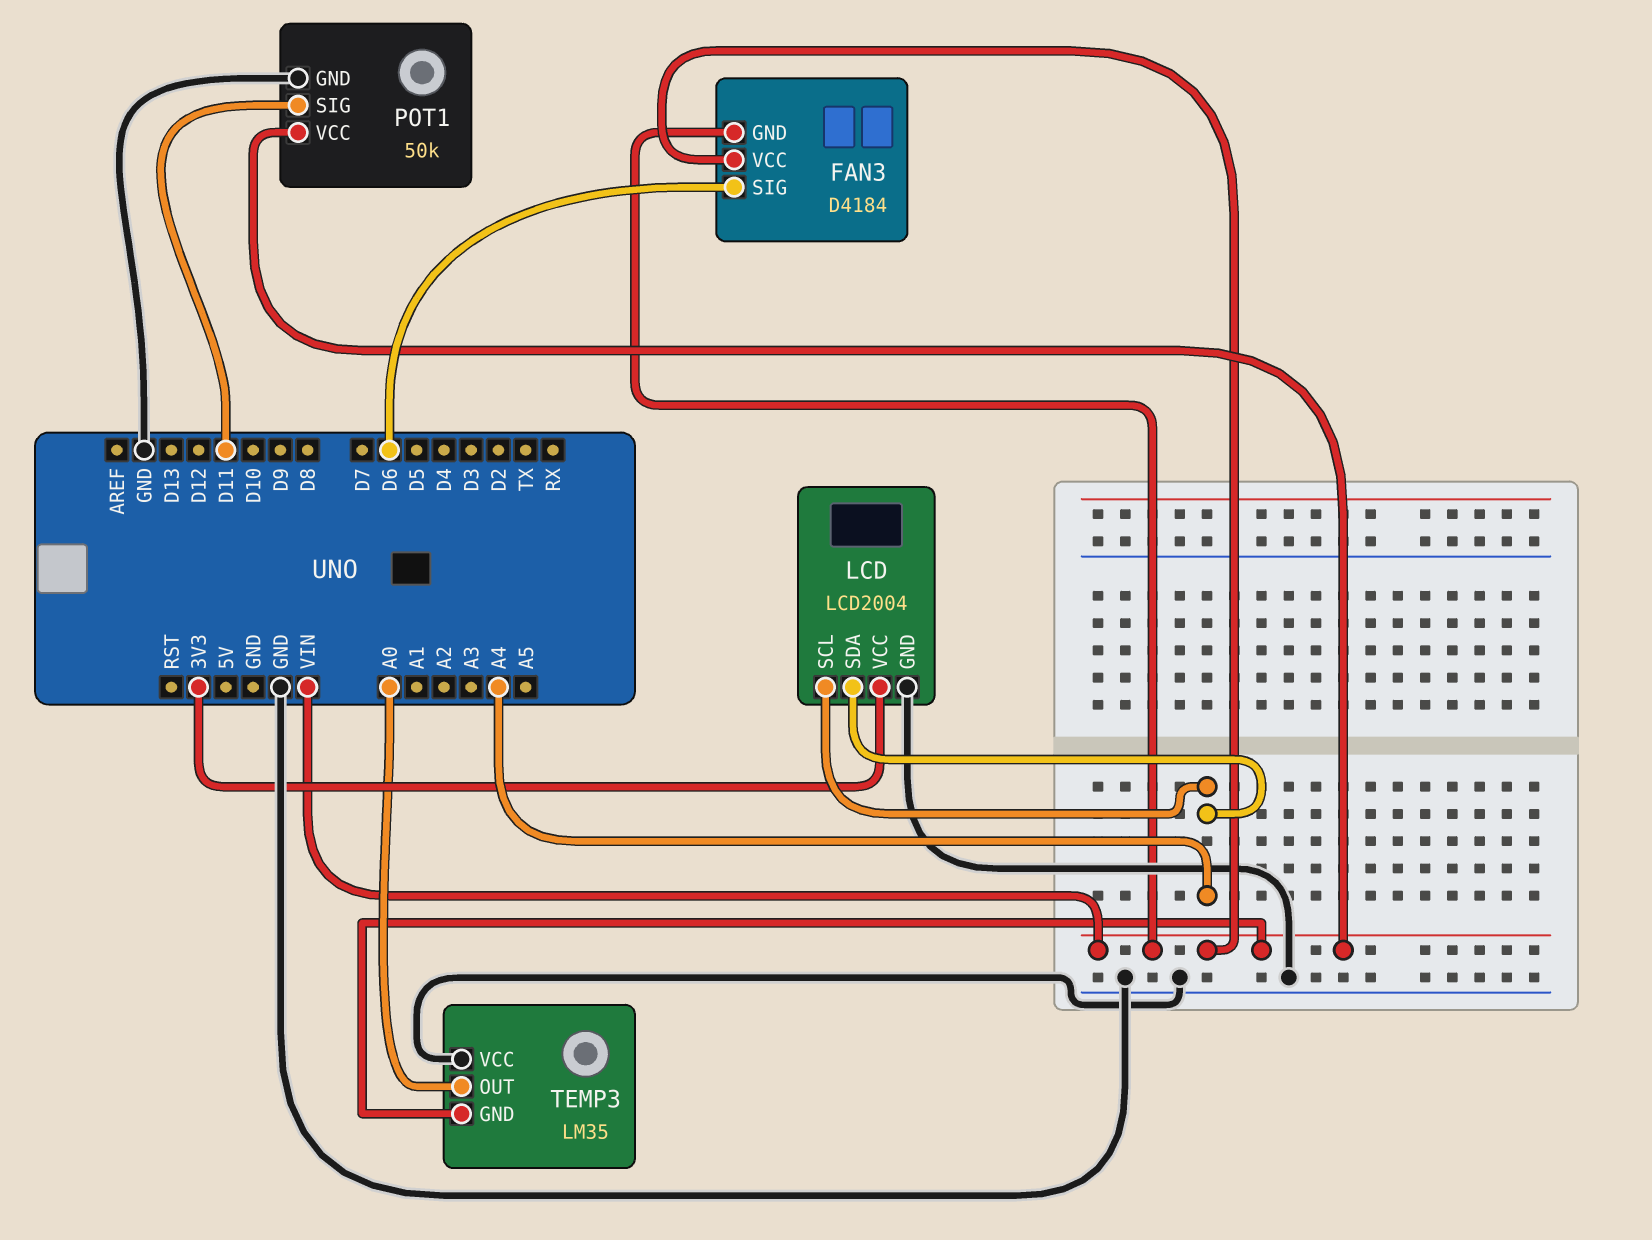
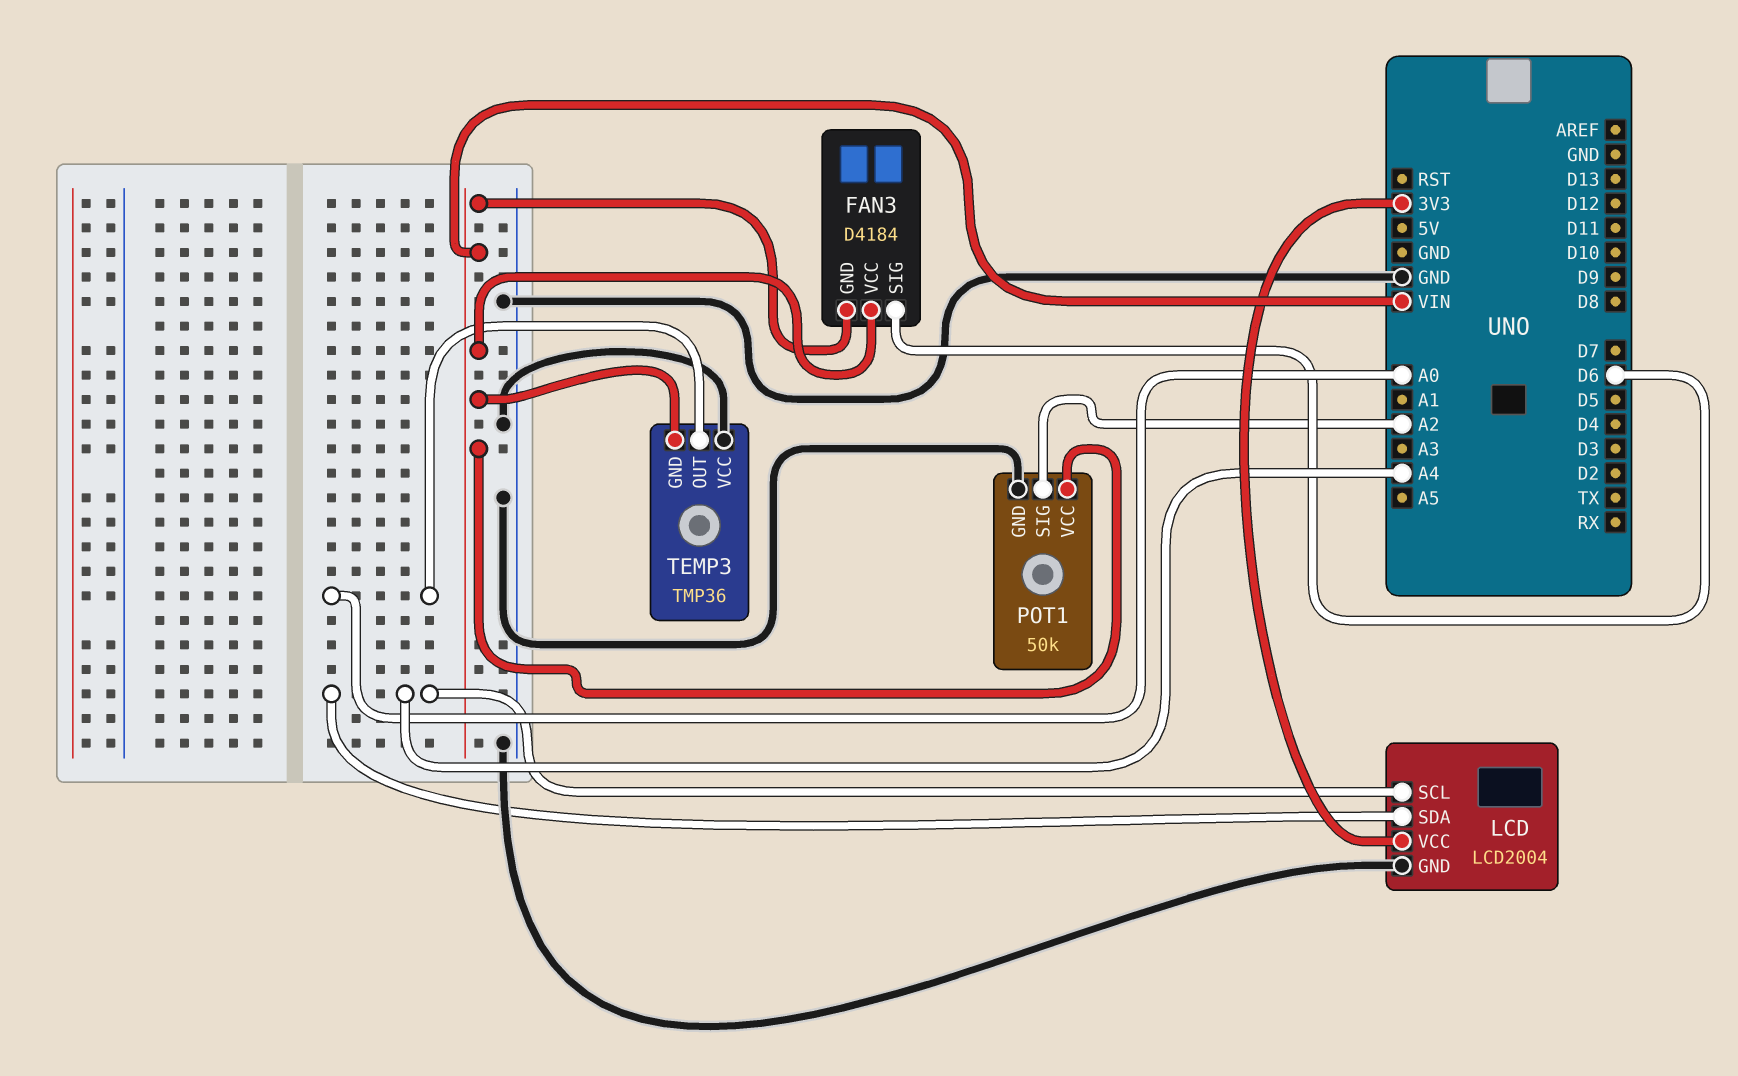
POT1 pin SIG: D11 -> A2
TEMP3: LM35 -> TMP36

